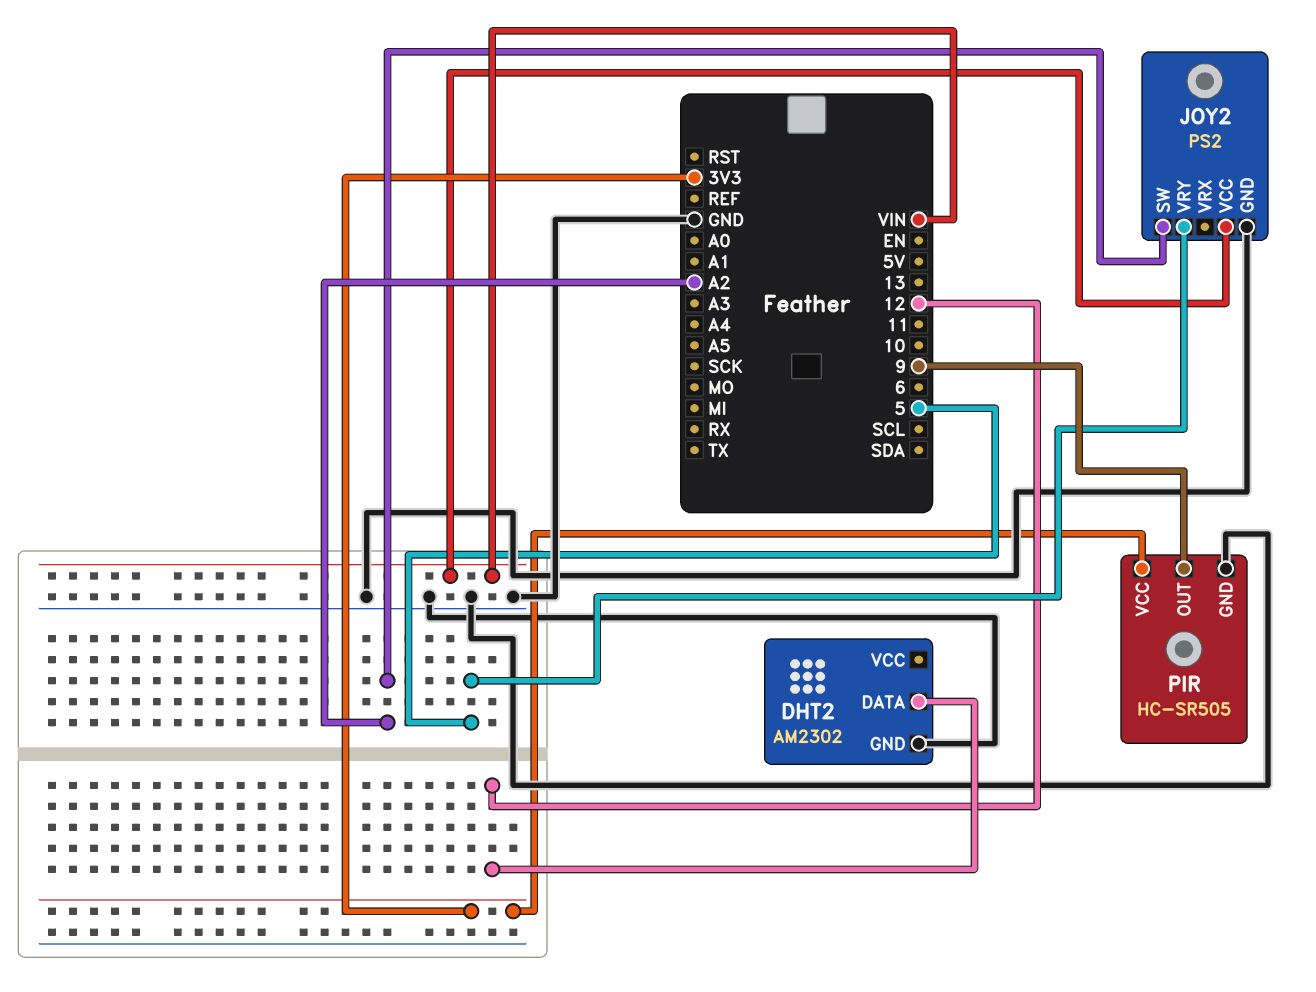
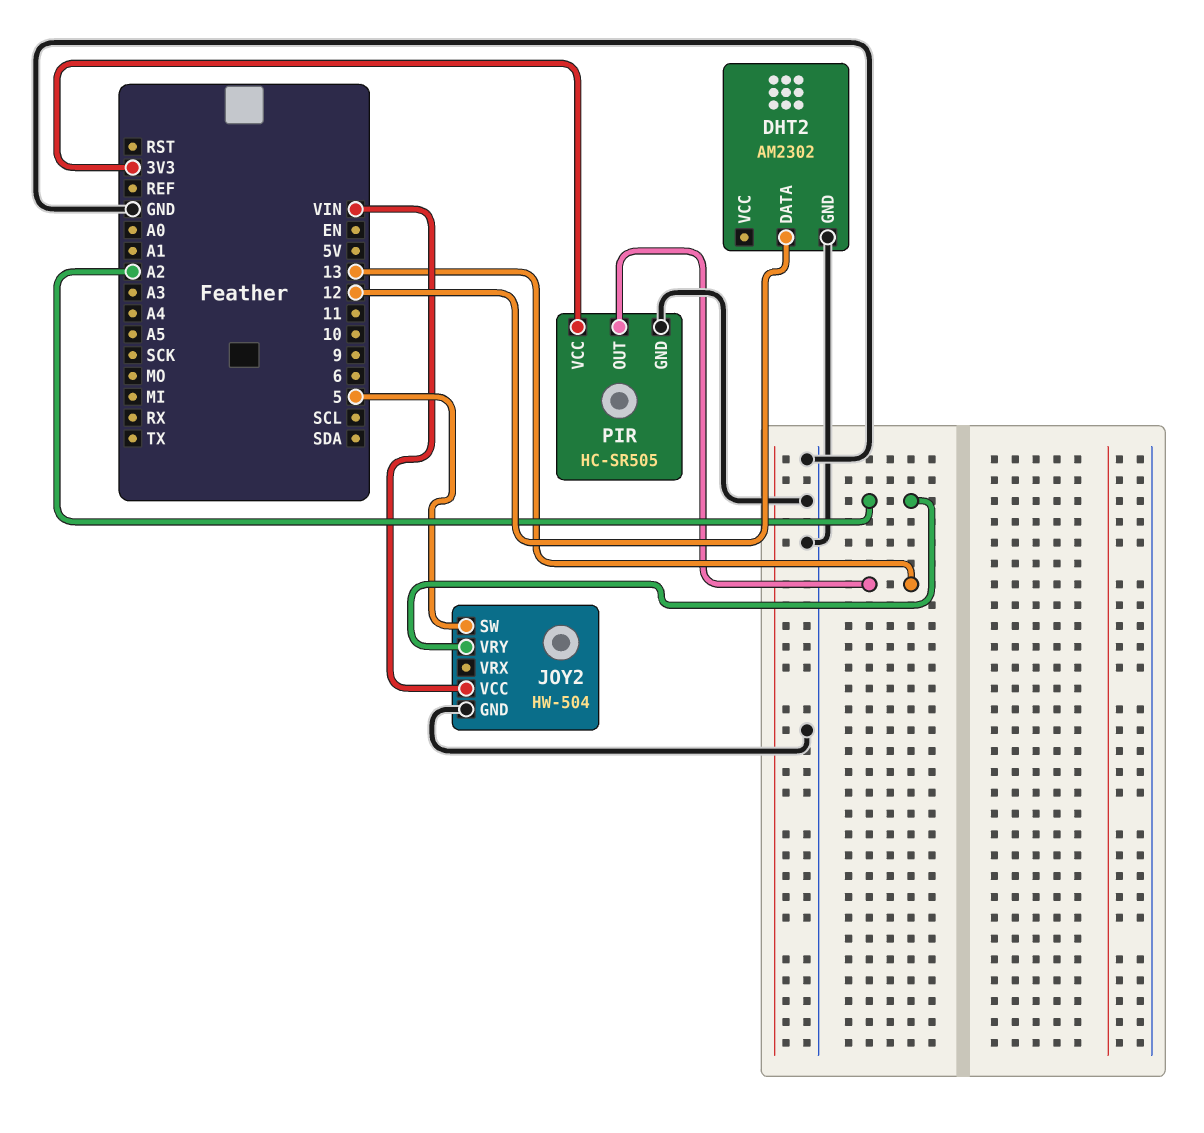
JOY2: PS2 -> HW-504
JOY2 pin SW: A2 -> 5
JOY2 pin VRY: 5 -> A2
PIR pin OUT: 9 -> 13

